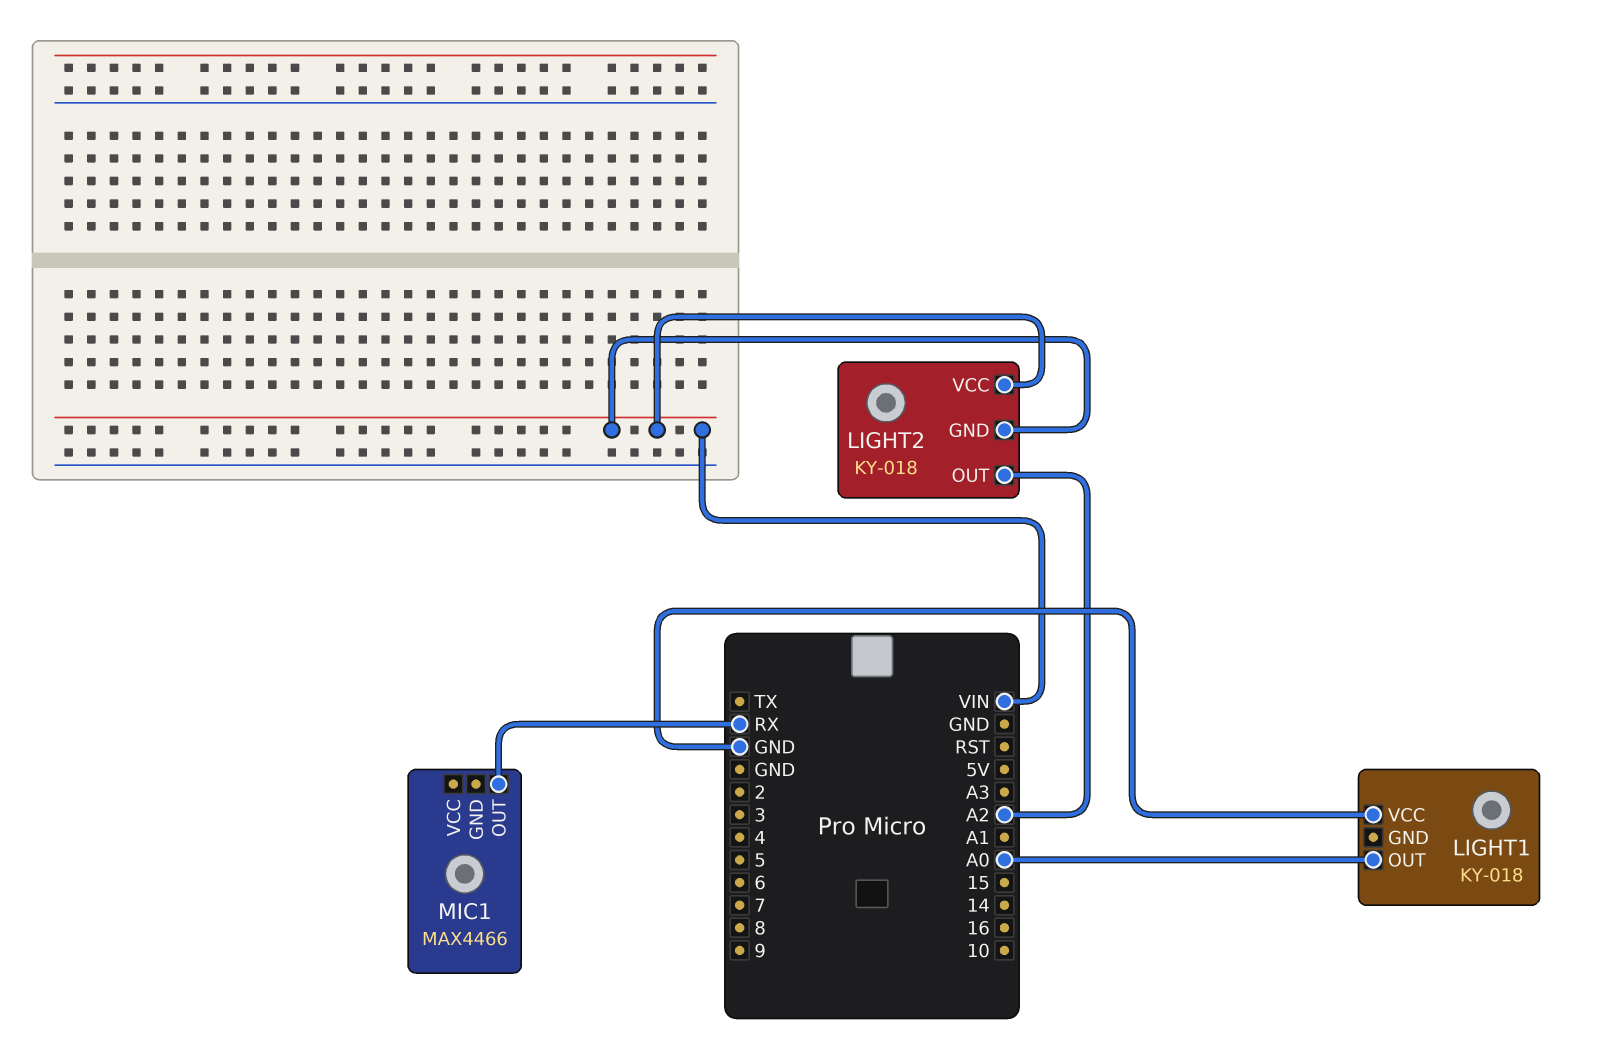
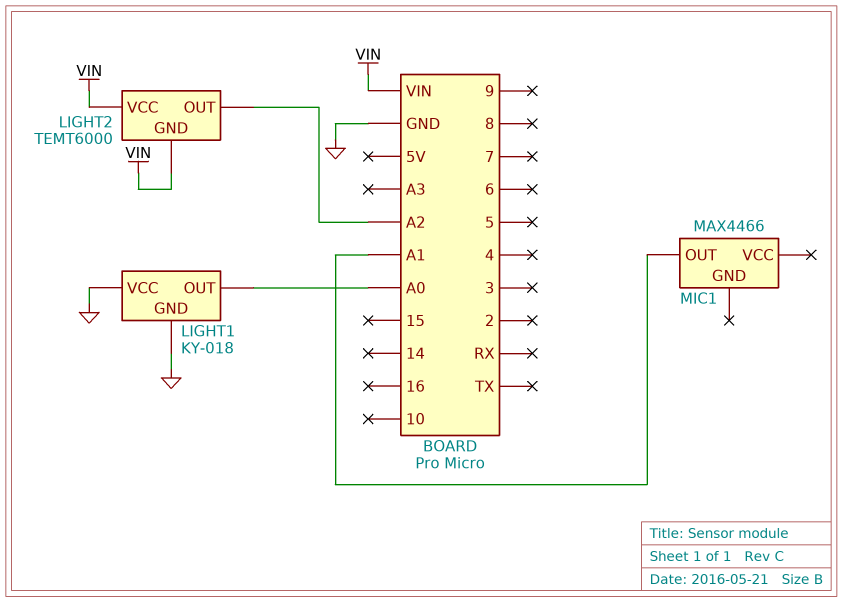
LIGHT1 pin GND: none -> GND
LIGHT2: KY-018 -> TEMT6000
MIC1 pin OUT: RX -> A1

